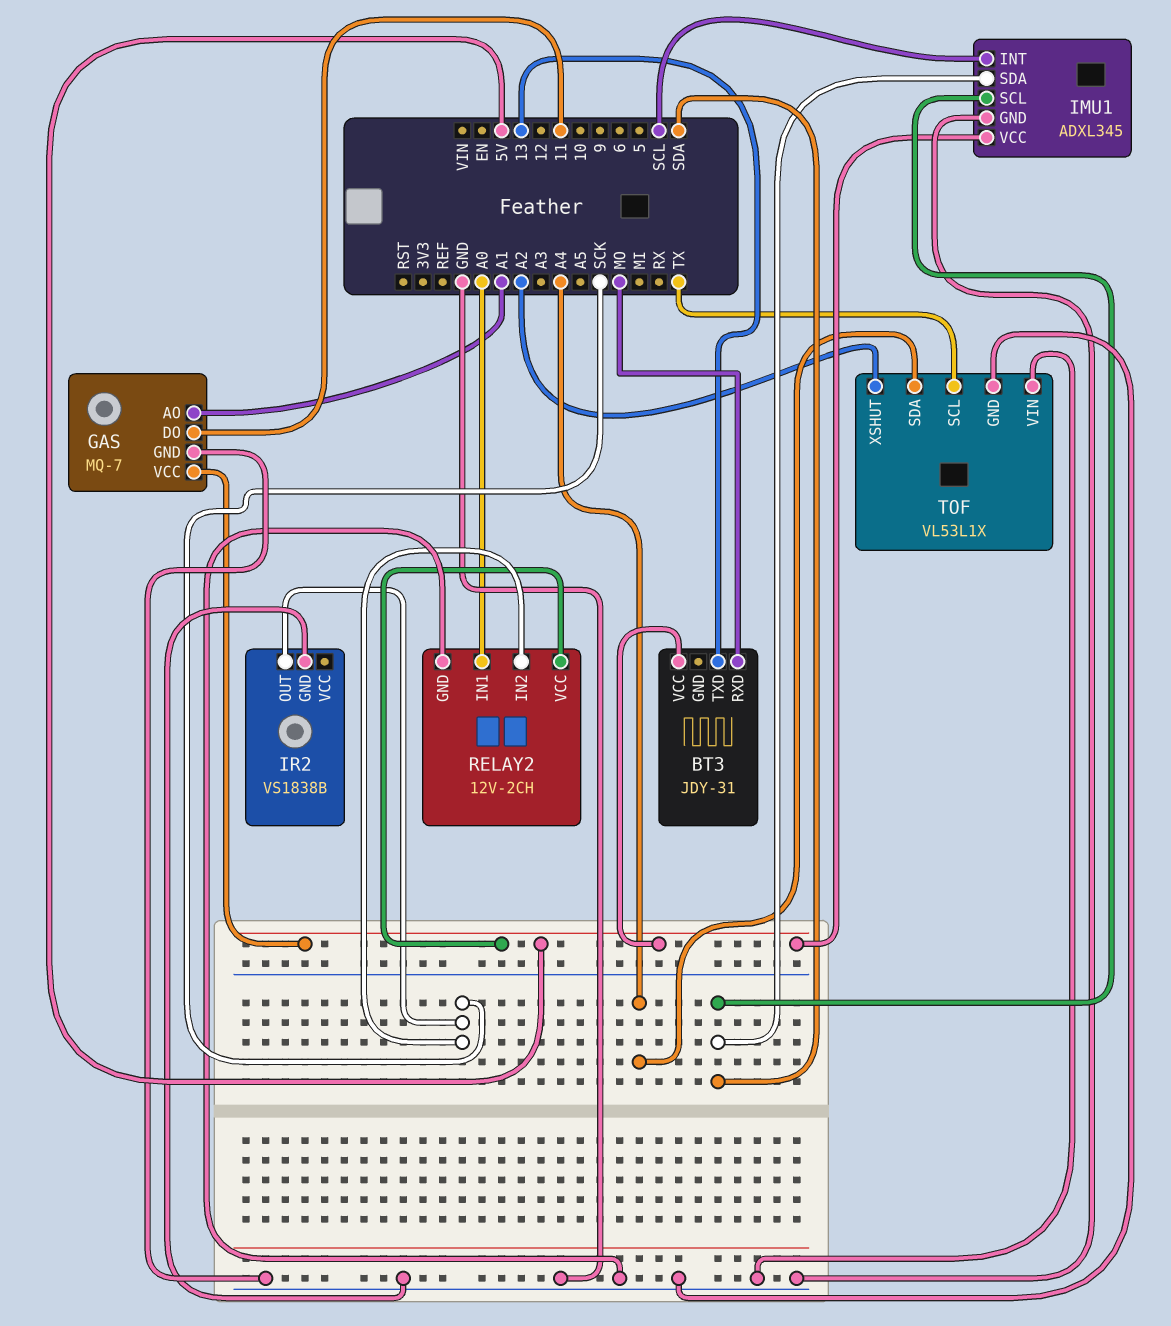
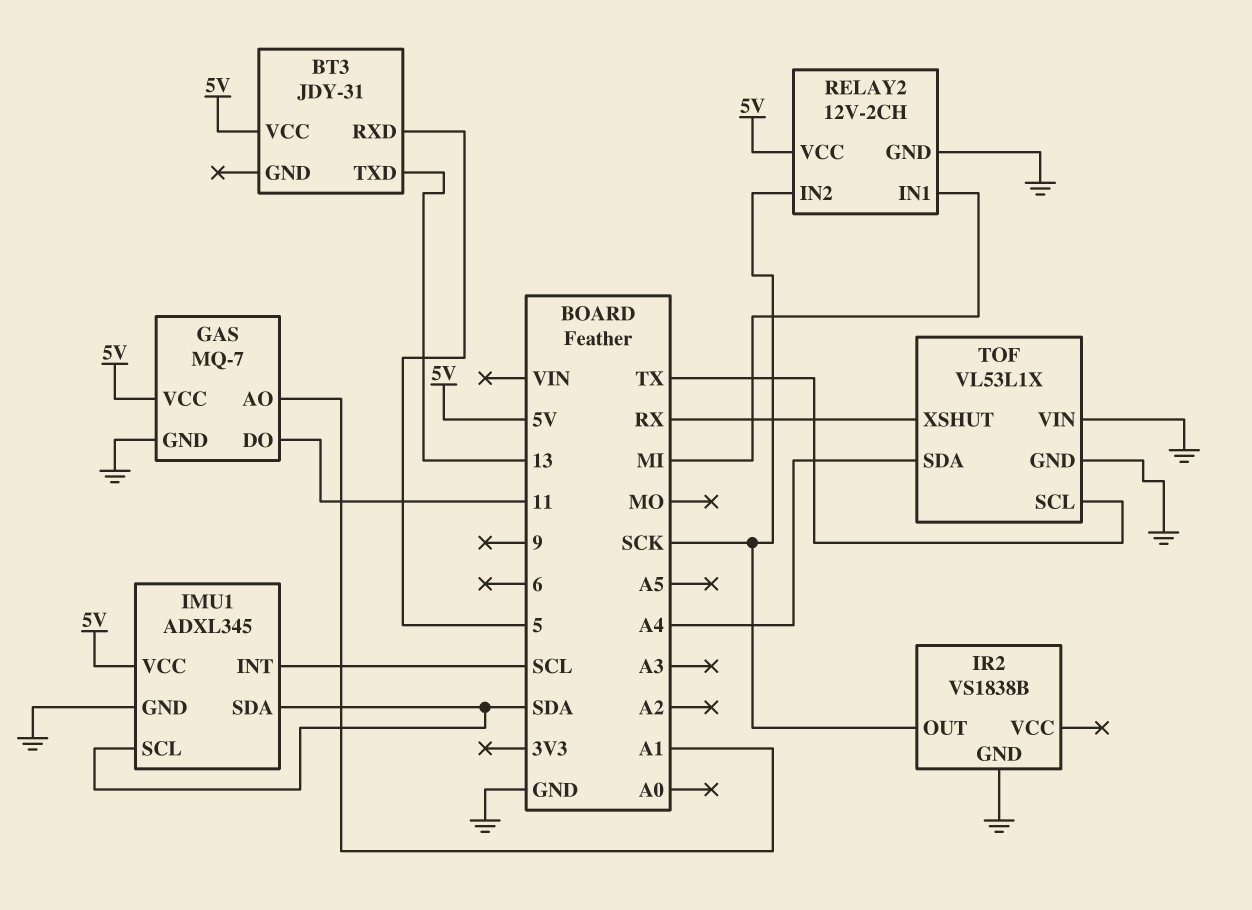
BT3 pin RXD: MO -> 5
RELAY2 pin IN1: A0 -> MI
TOF pin XSHUT: A2 -> RX

